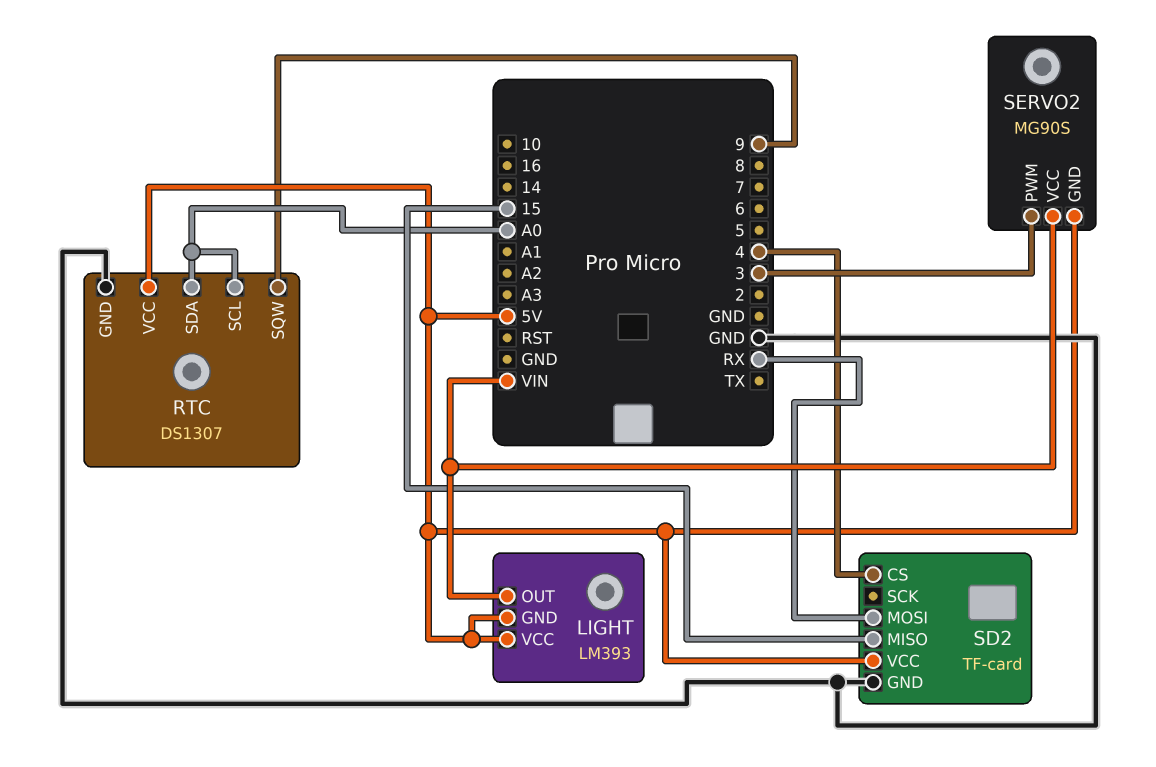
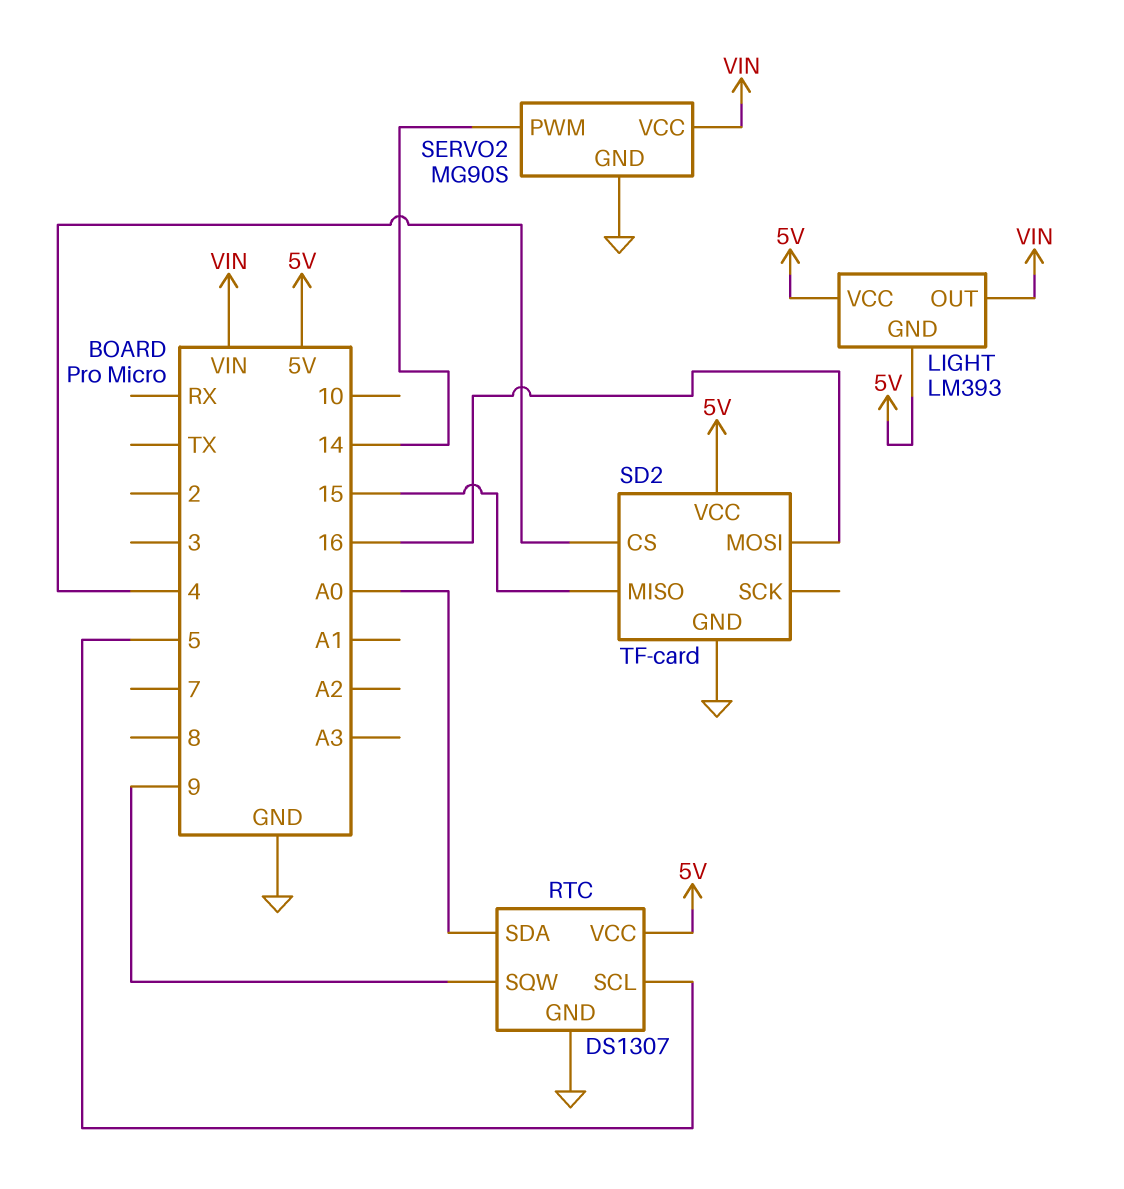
RTC pin SCL: A0 -> 5
SD2 pin MOSI: RX -> 16
SERVO2 pin GND: 5V -> GND
SERVO2 pin PWM: 3 -> 14

